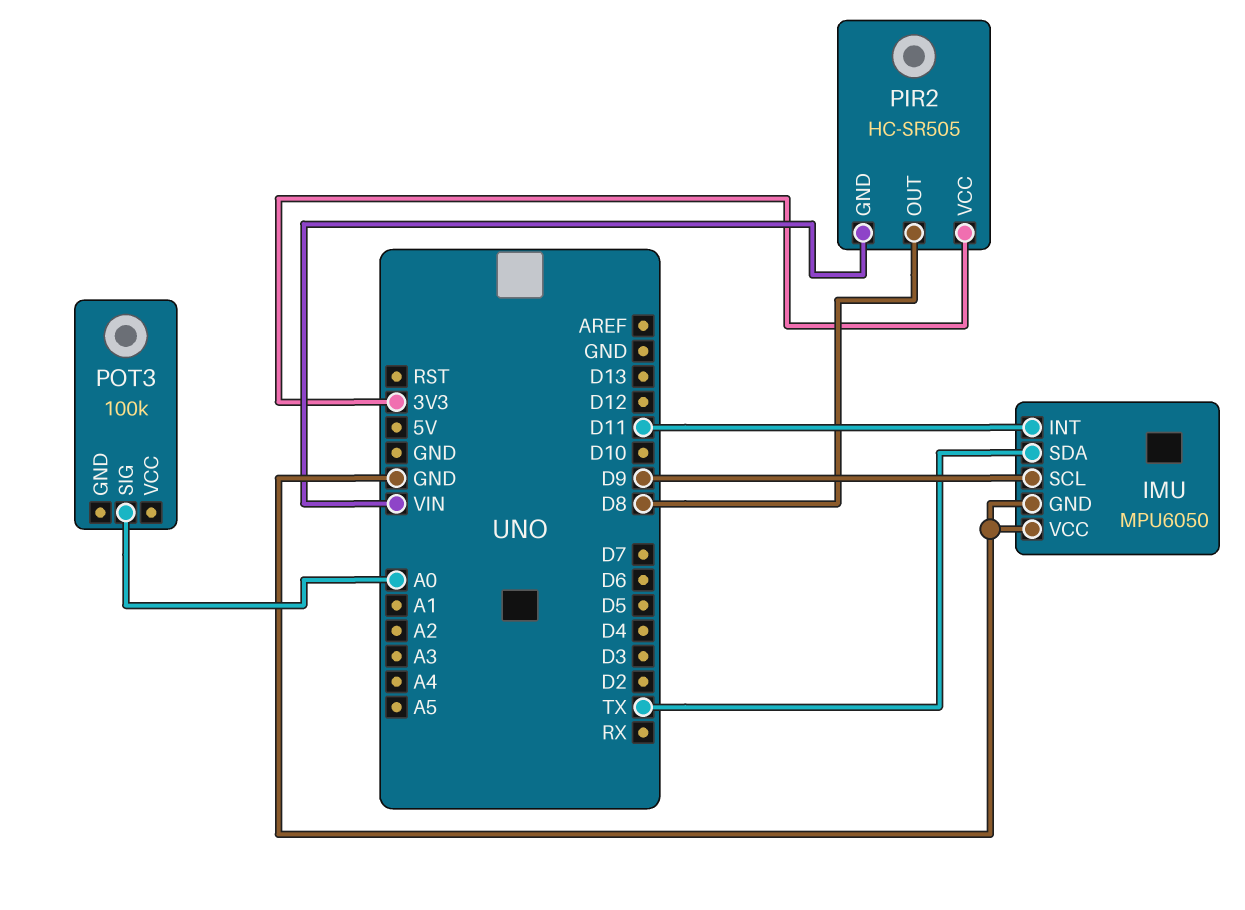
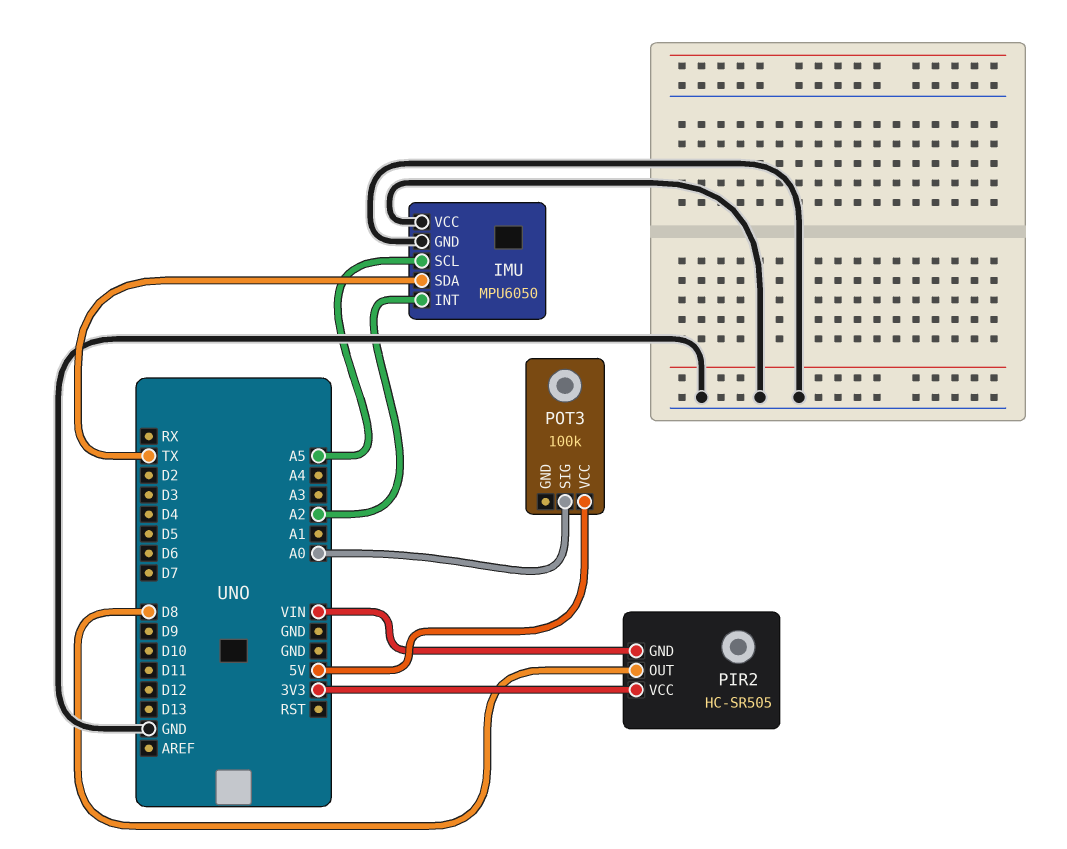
IMU pin INT: D11 -> A2
IMU pin SCL: D9 -> A5
POT3 pin VCC: none -> 5V

